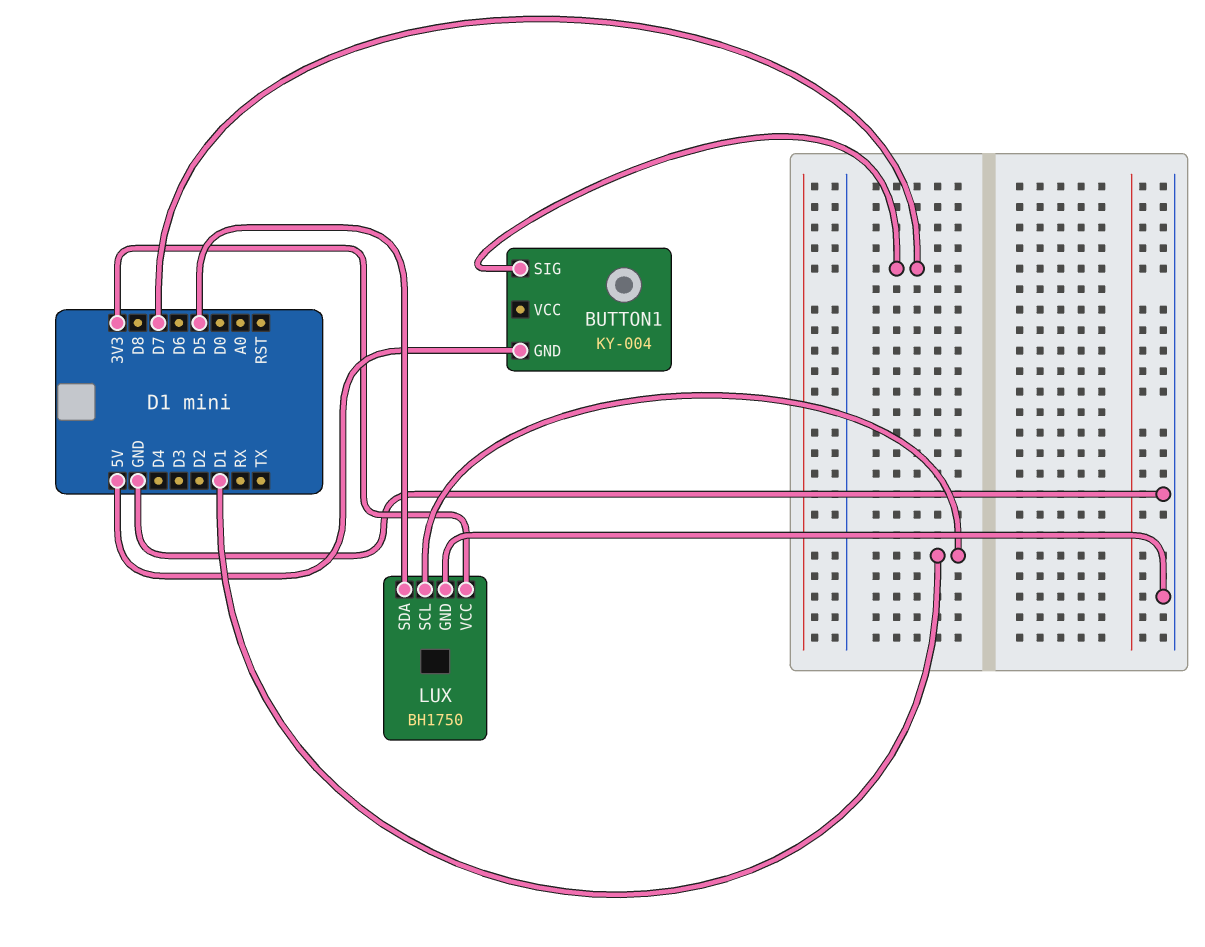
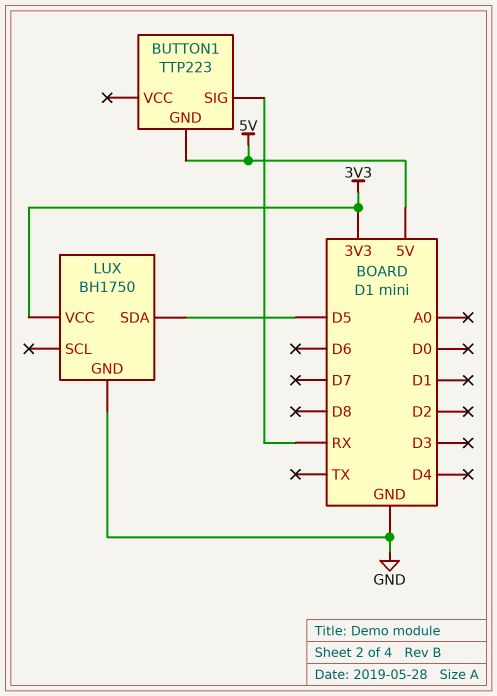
BUTTON1: KY-004 -> TTP223
BUTTON1 pin SIG: D7 -> RX
LUX pin SCL: D1 -> none

